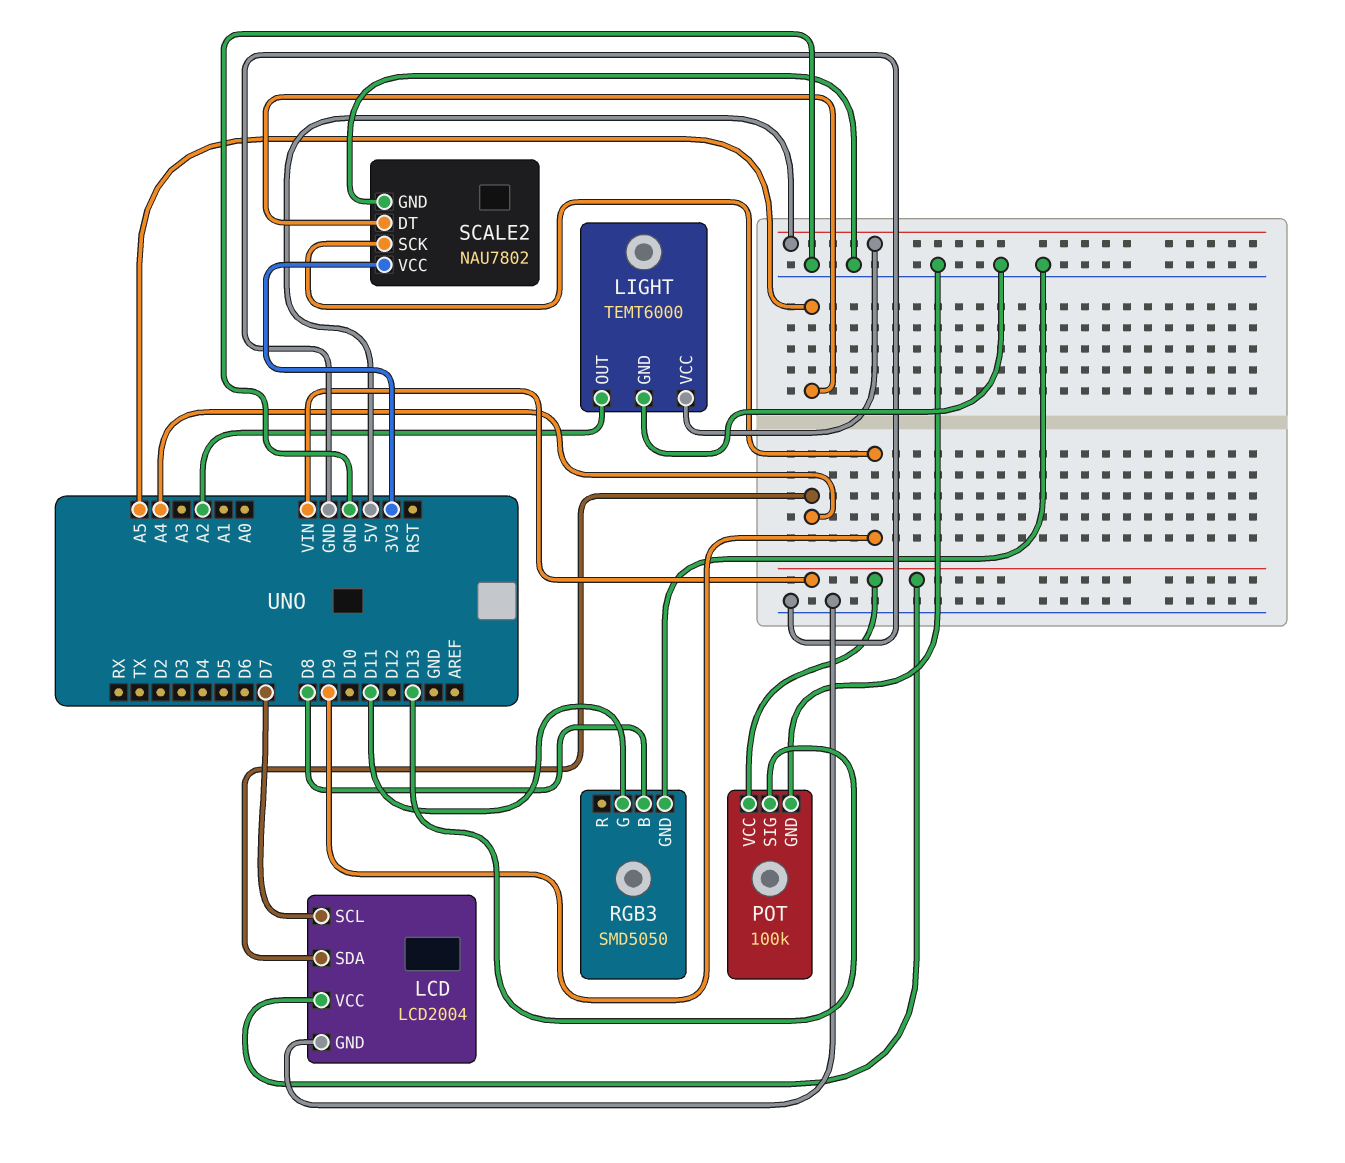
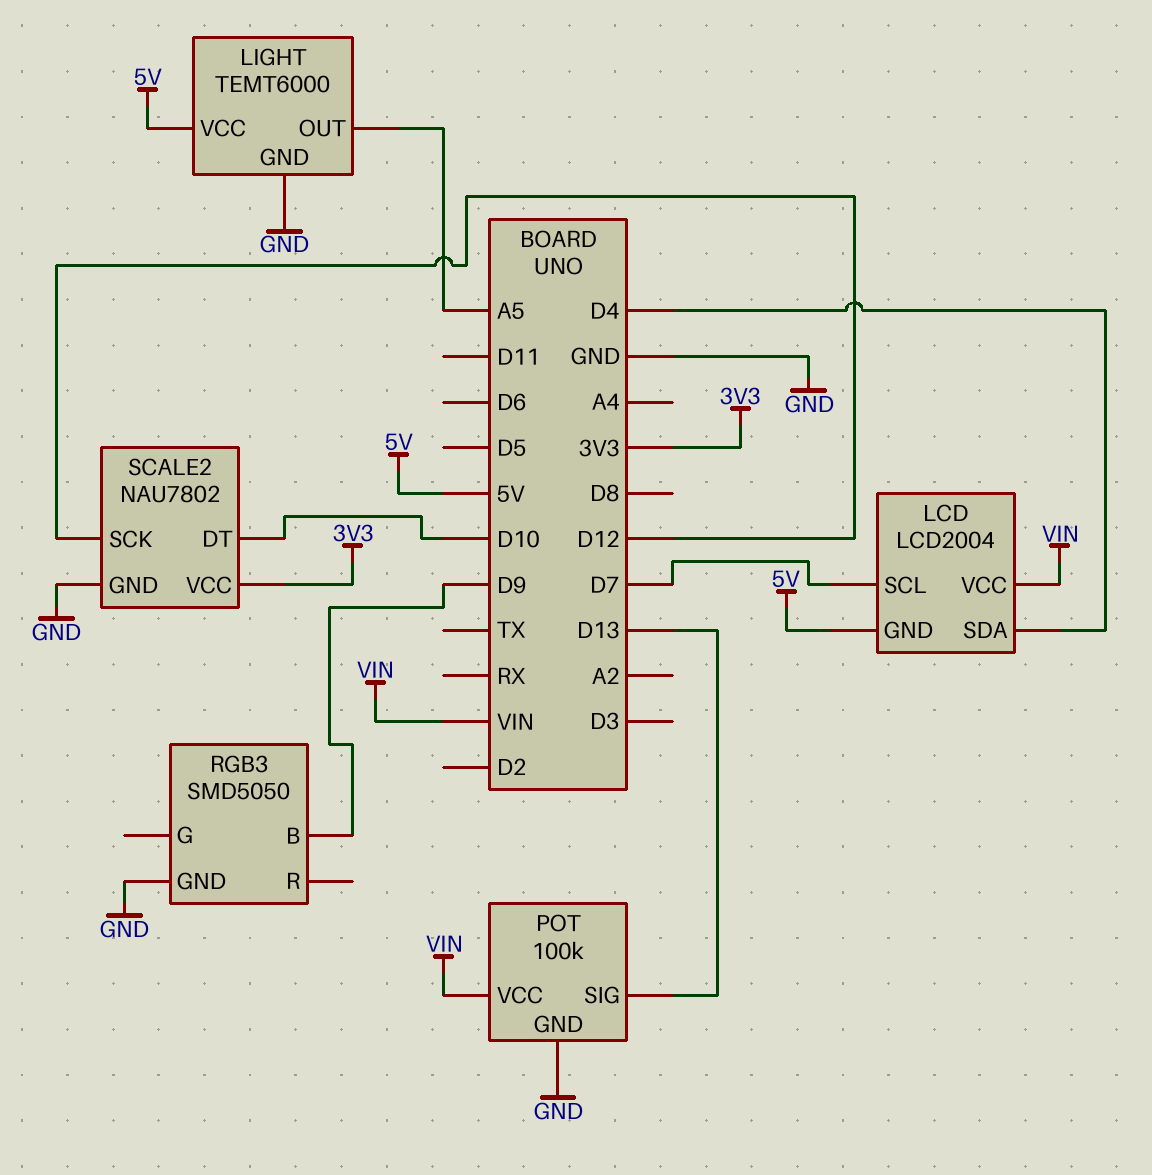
LCD pin GND: GND -> 5V
LCD pin SDA: A4 -> D4
LIGHT pin OUT: A2 -> A5
RGB3 pin B: D8 -> D9
RGB3 pin G: D11 -> none
SCALE2 pin DT: A5 -> D10
SCALE2 pin SCK: D9 -> D12

